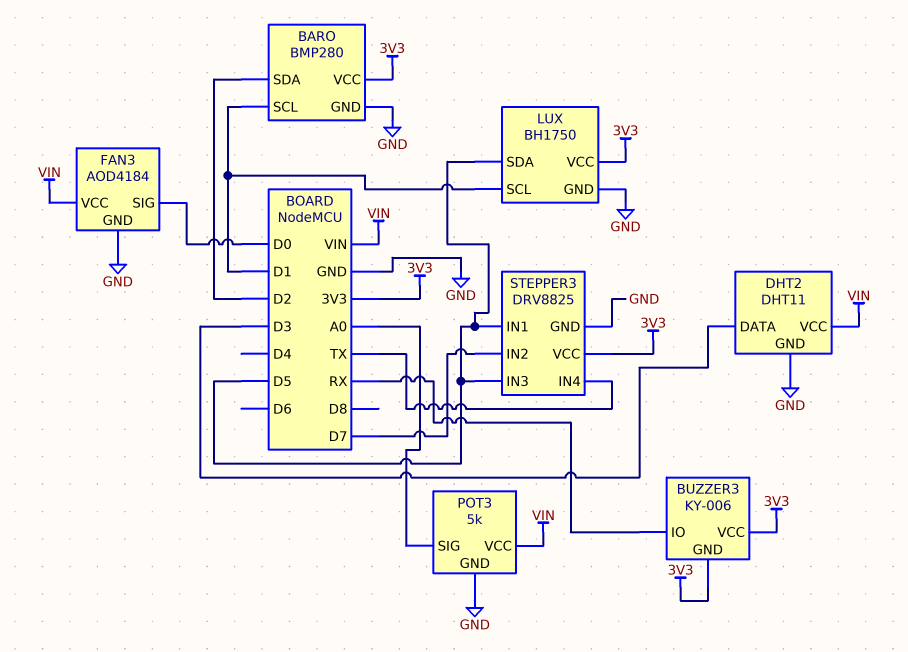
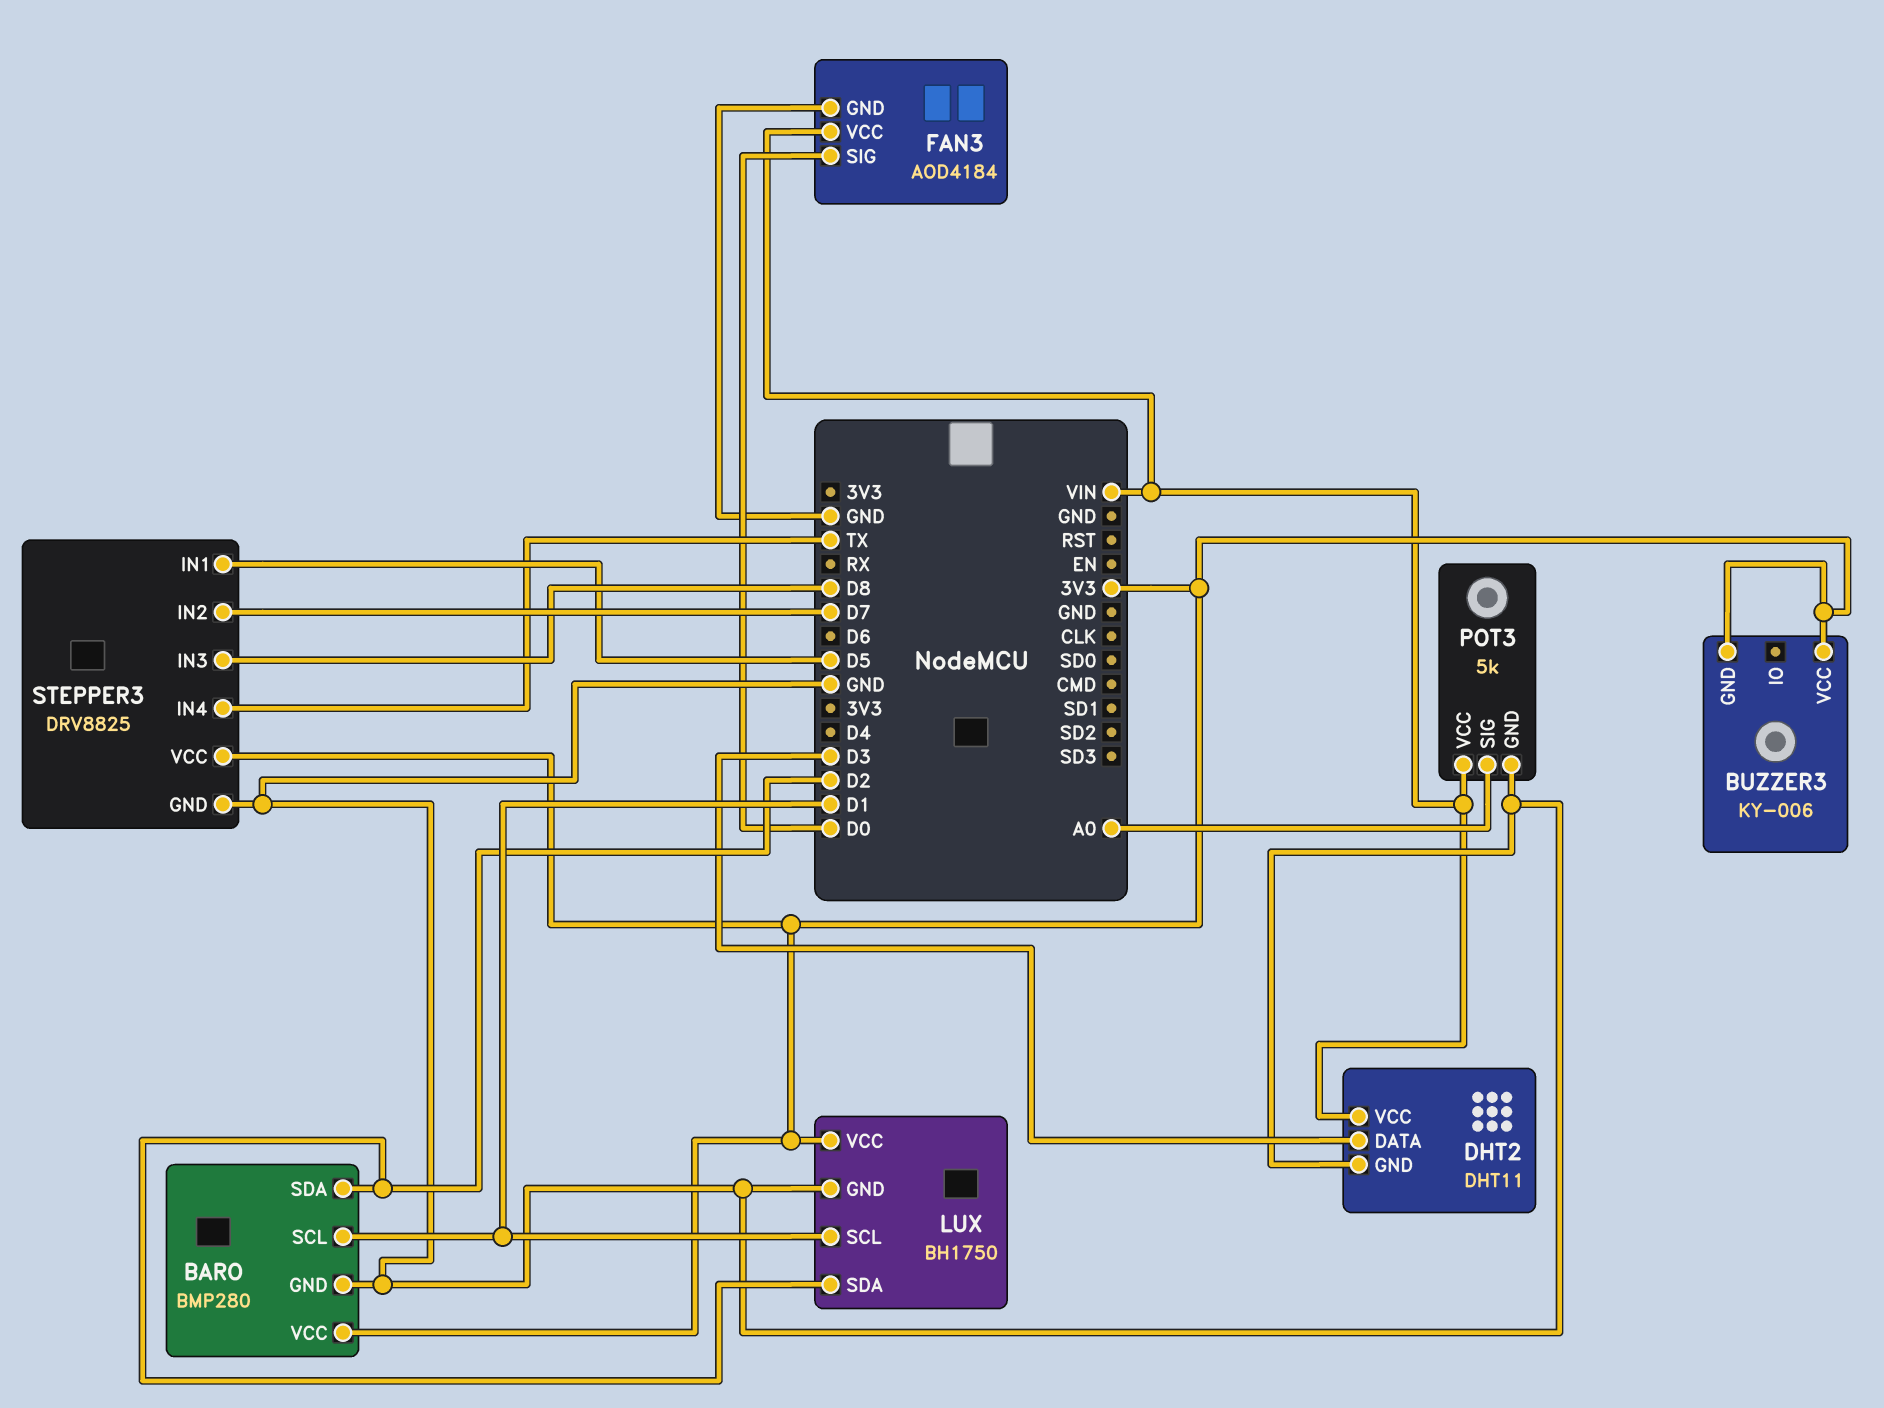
BUZZER3 pin IO: RX -> none
LUX pin SDA: D5 -> D2
STEPPER3 pin IN3: D5 -> D8

